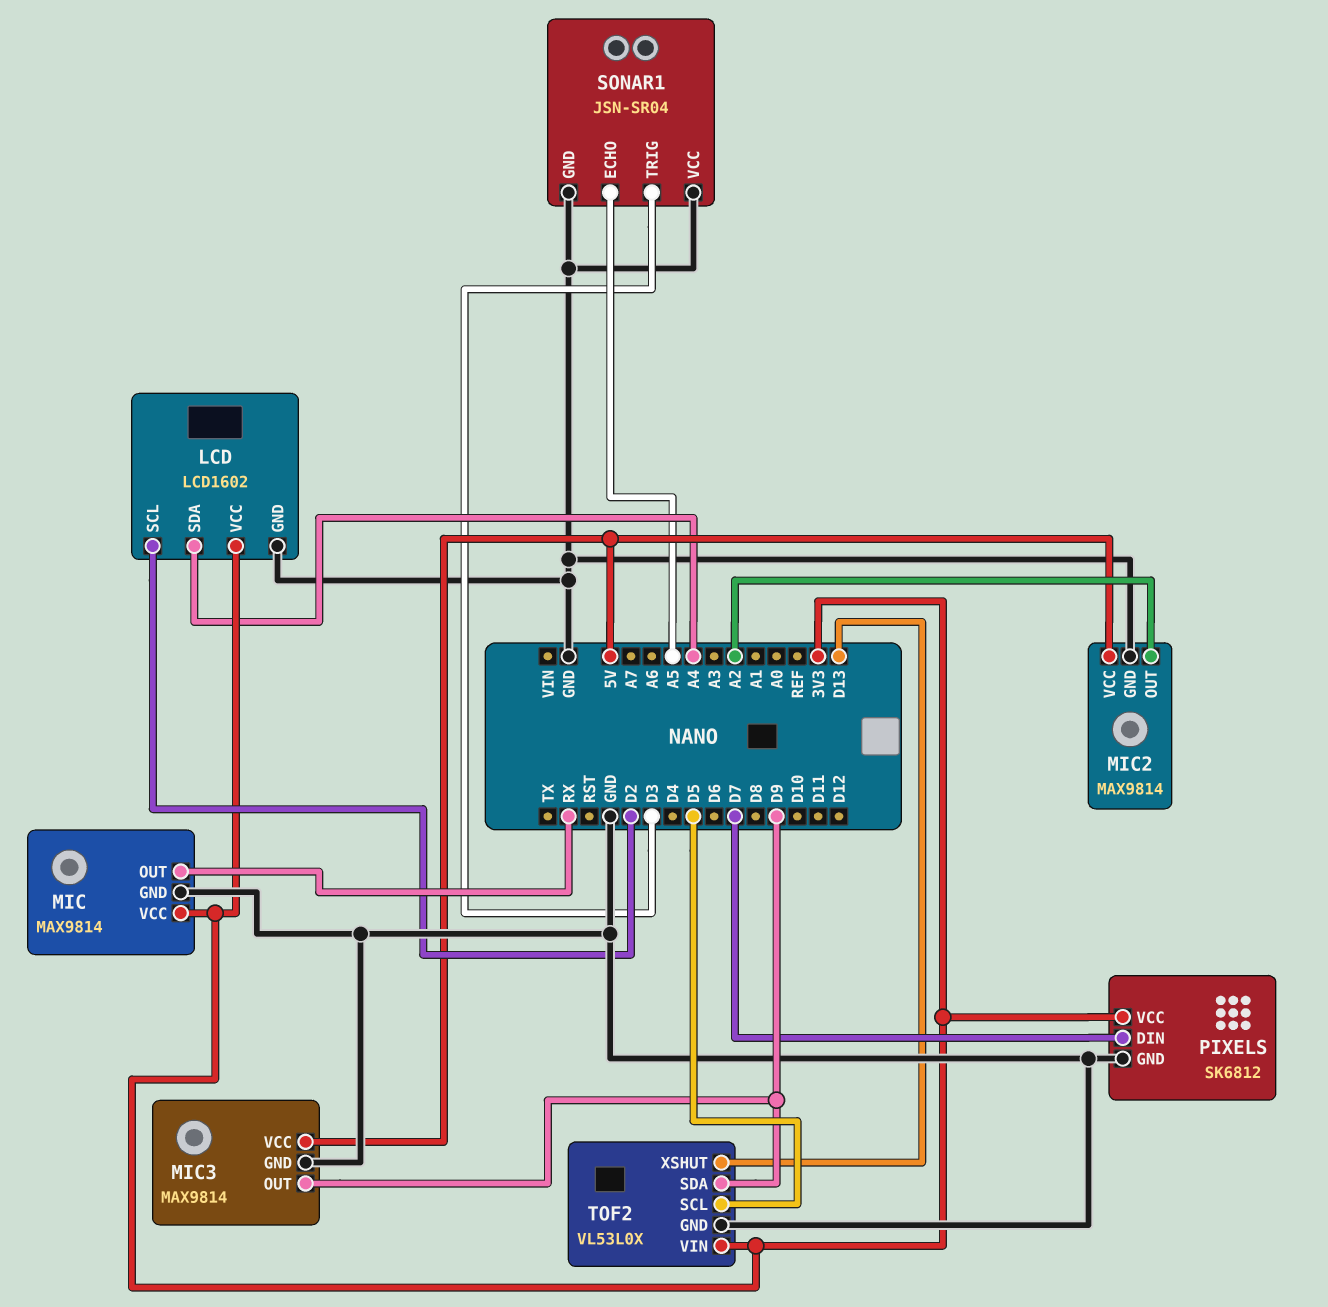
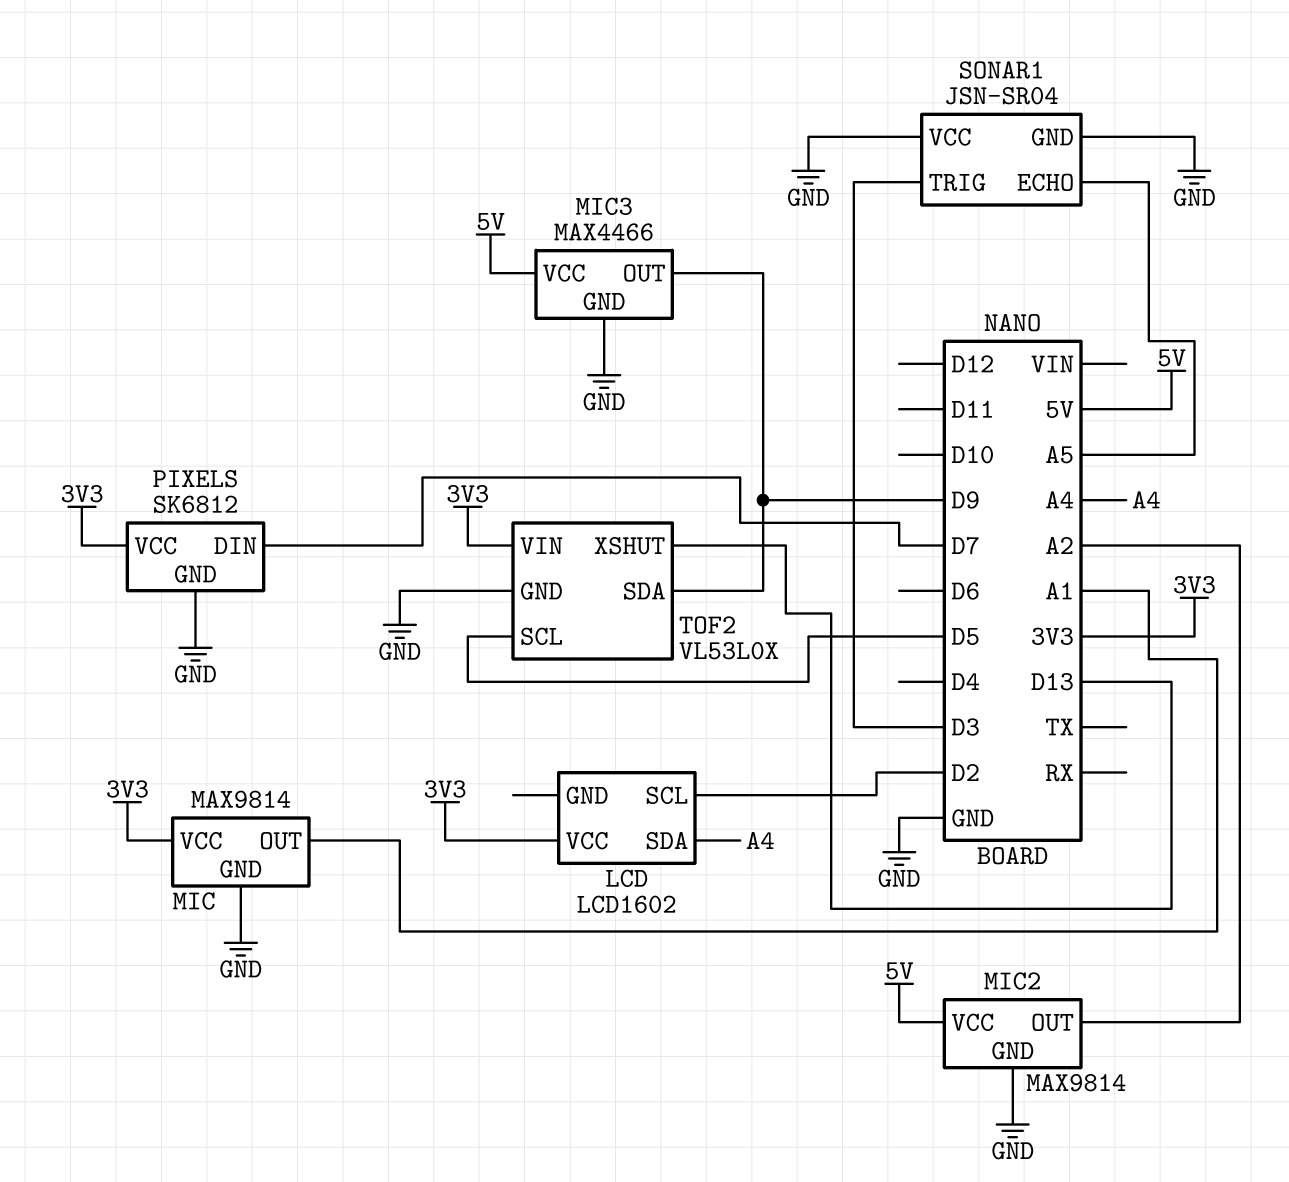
LCD pin GND: GND -> none
MIC pin OUT: RX -> A1
MIC3: MAX9814 -> MAX4466

